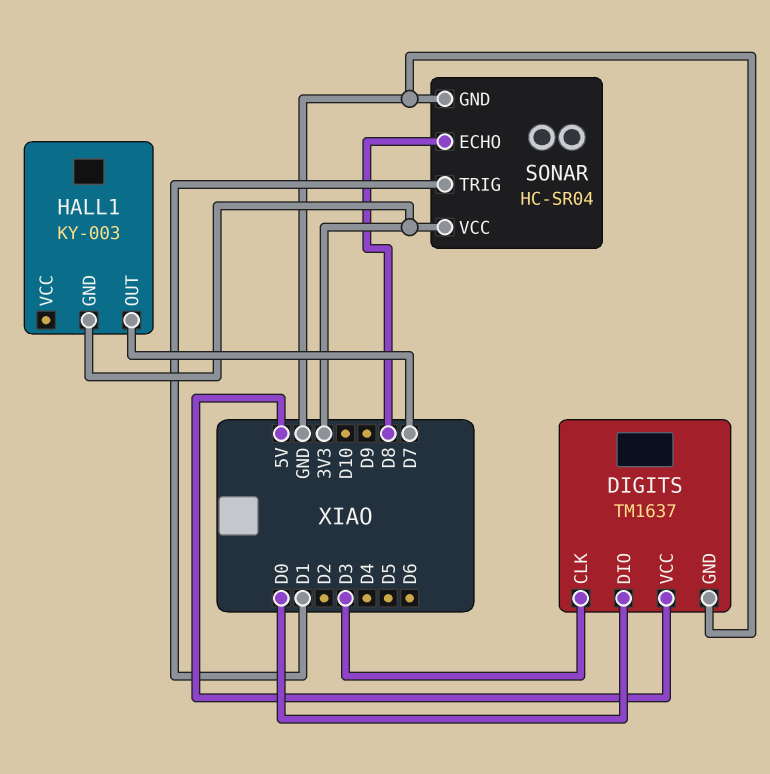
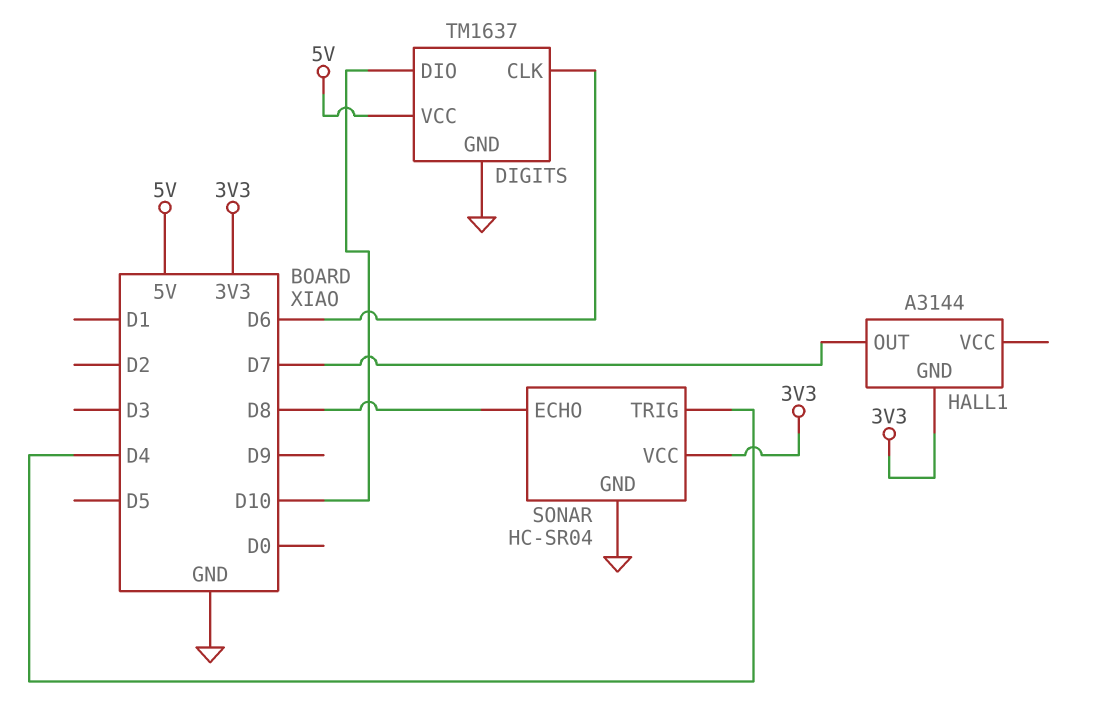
DIGITS pin CLK: D3 -> D6
DIGITS pin DIO: D0 -> D10
HALL1: KY-003 -> A3144
SONAR pin TRIG: D1 -> D4

